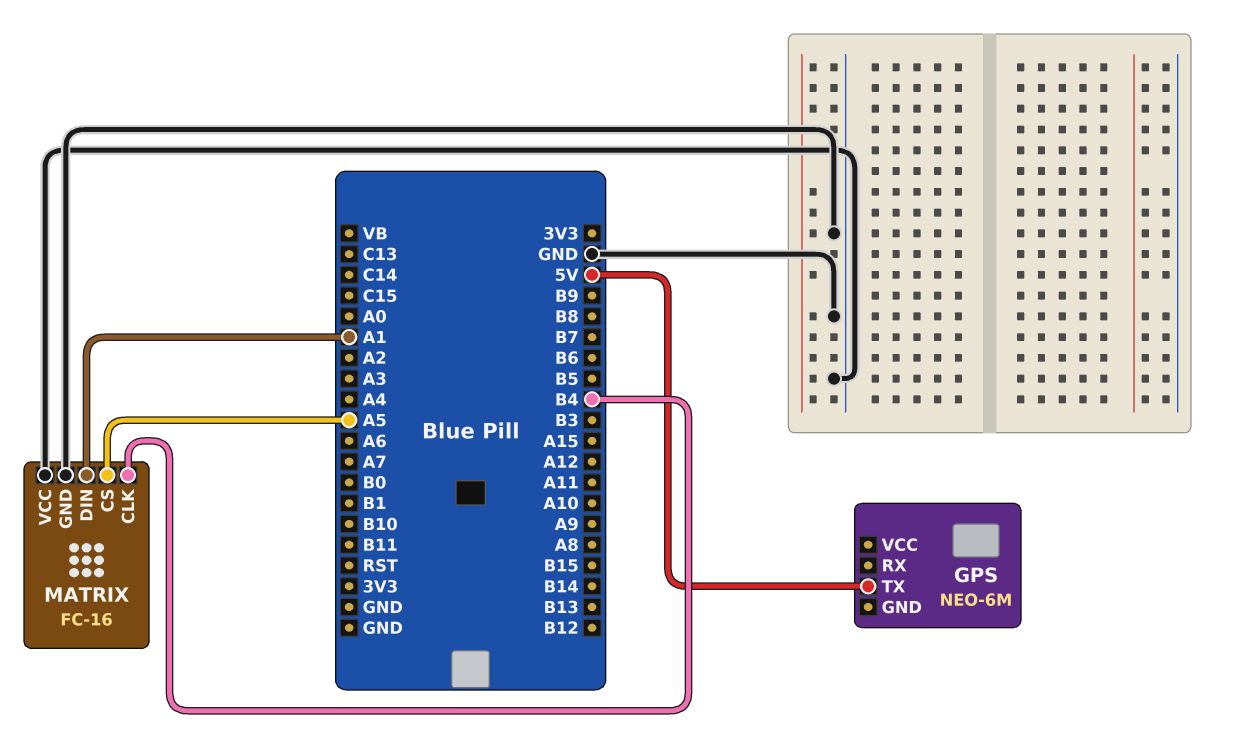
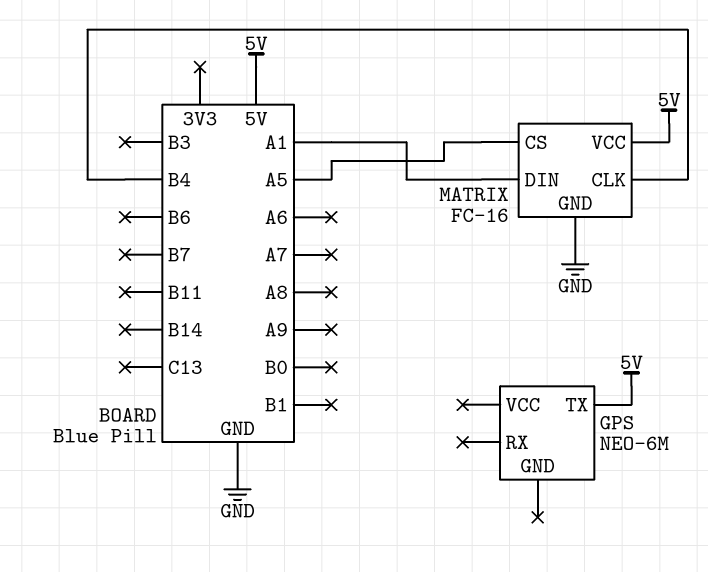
MATRIX pin VCC: GND -> 5V

